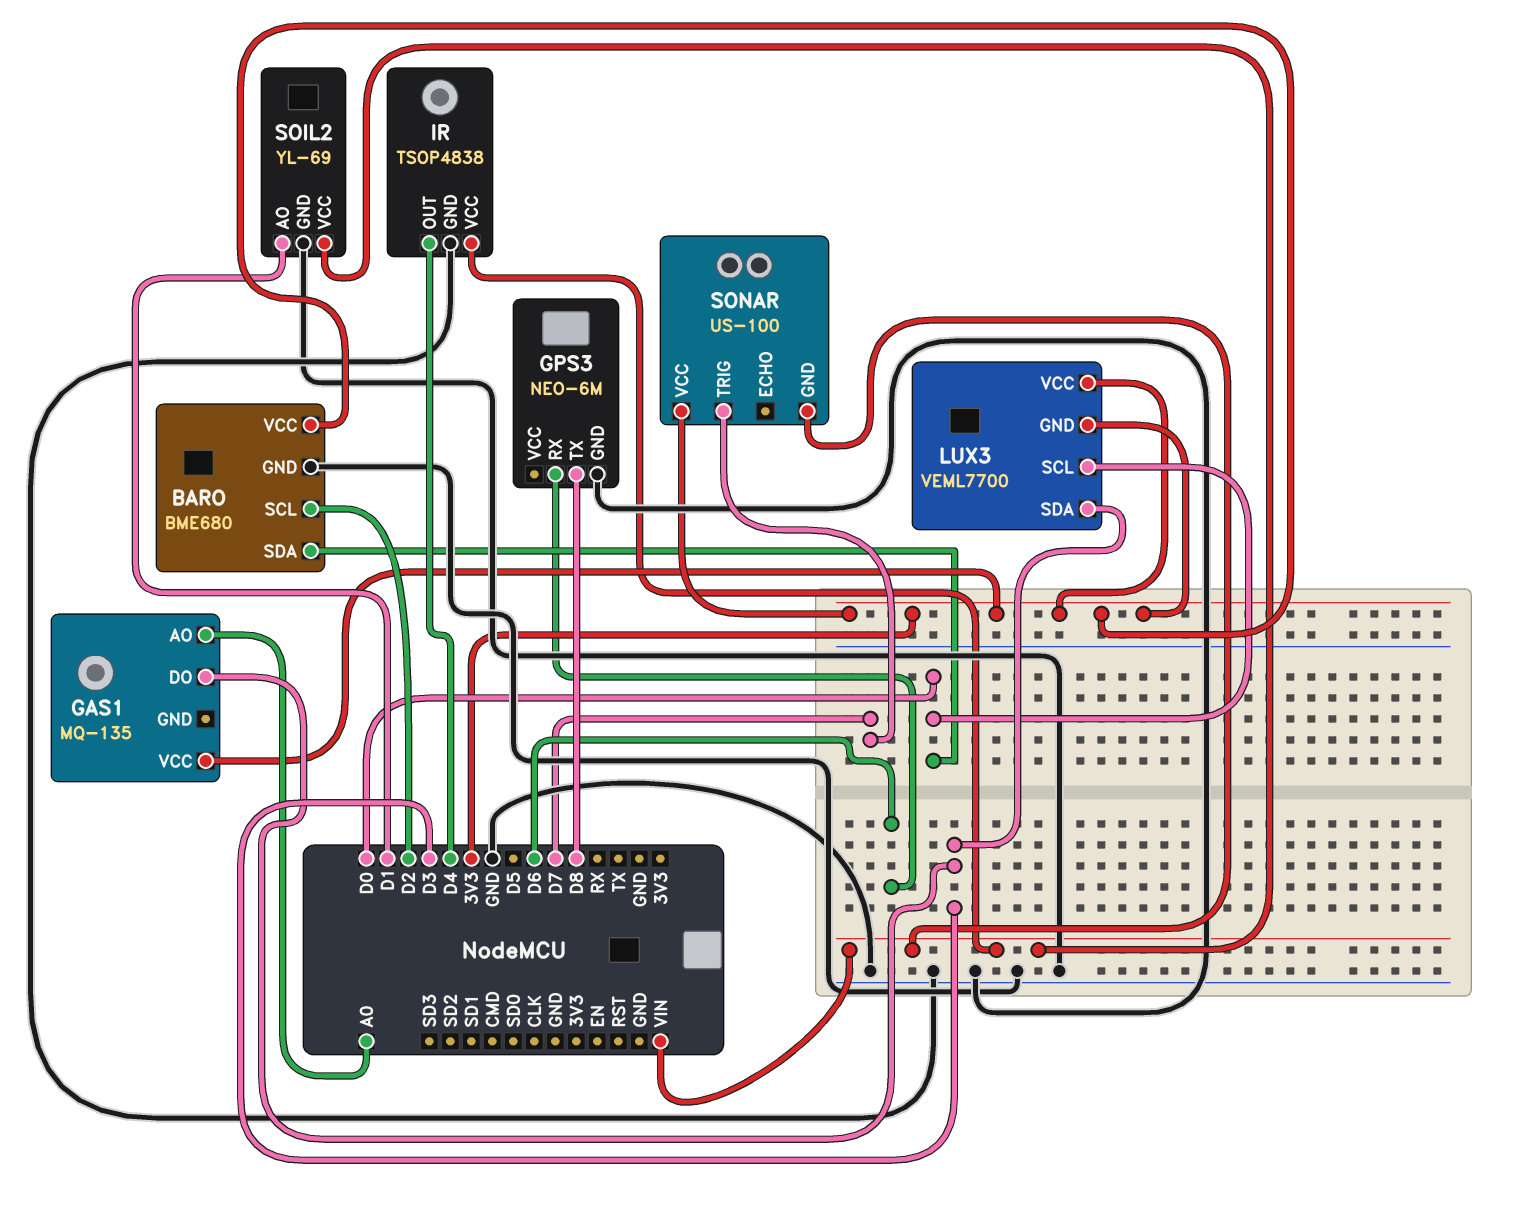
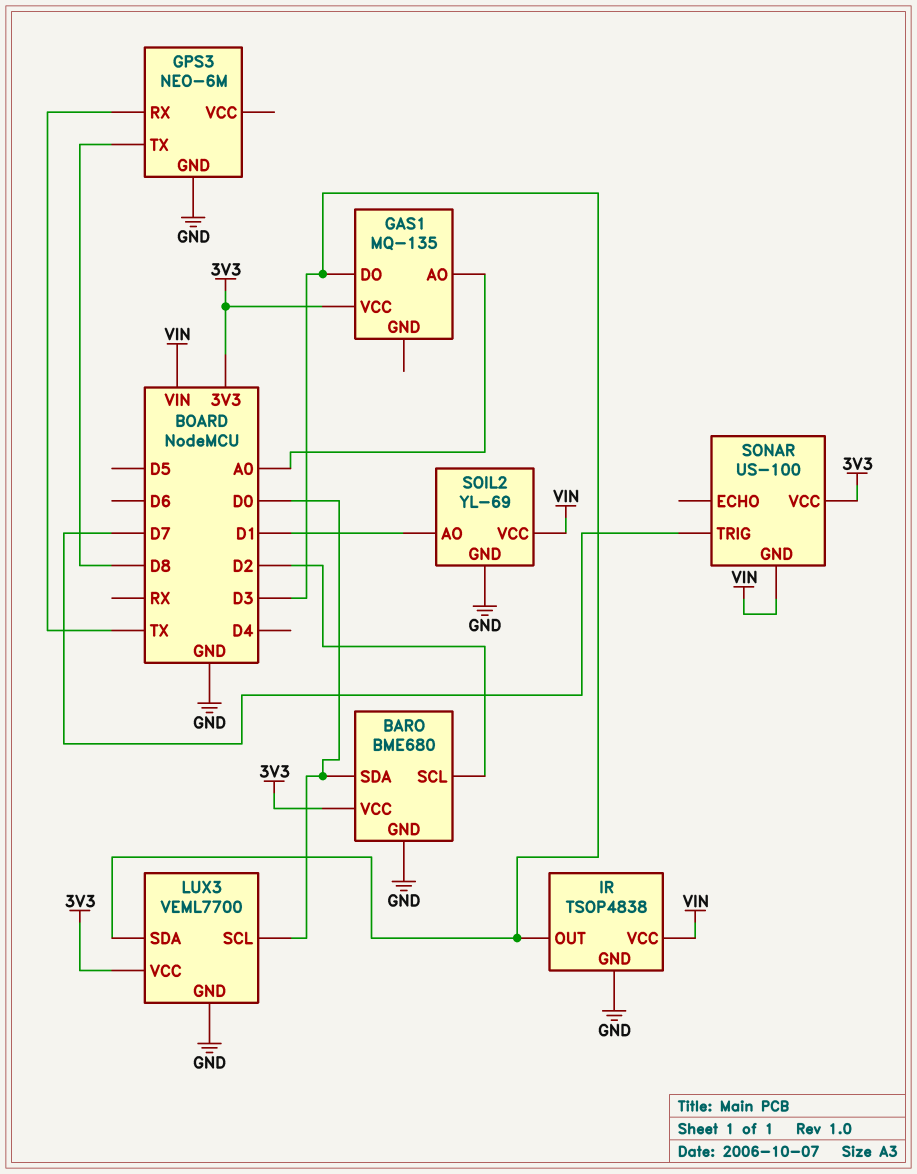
GPS3 pin RX: D6 -> TX
IR pin OUT: D4 -> D3
LUX3 pin GND: 3V3 -> GND

